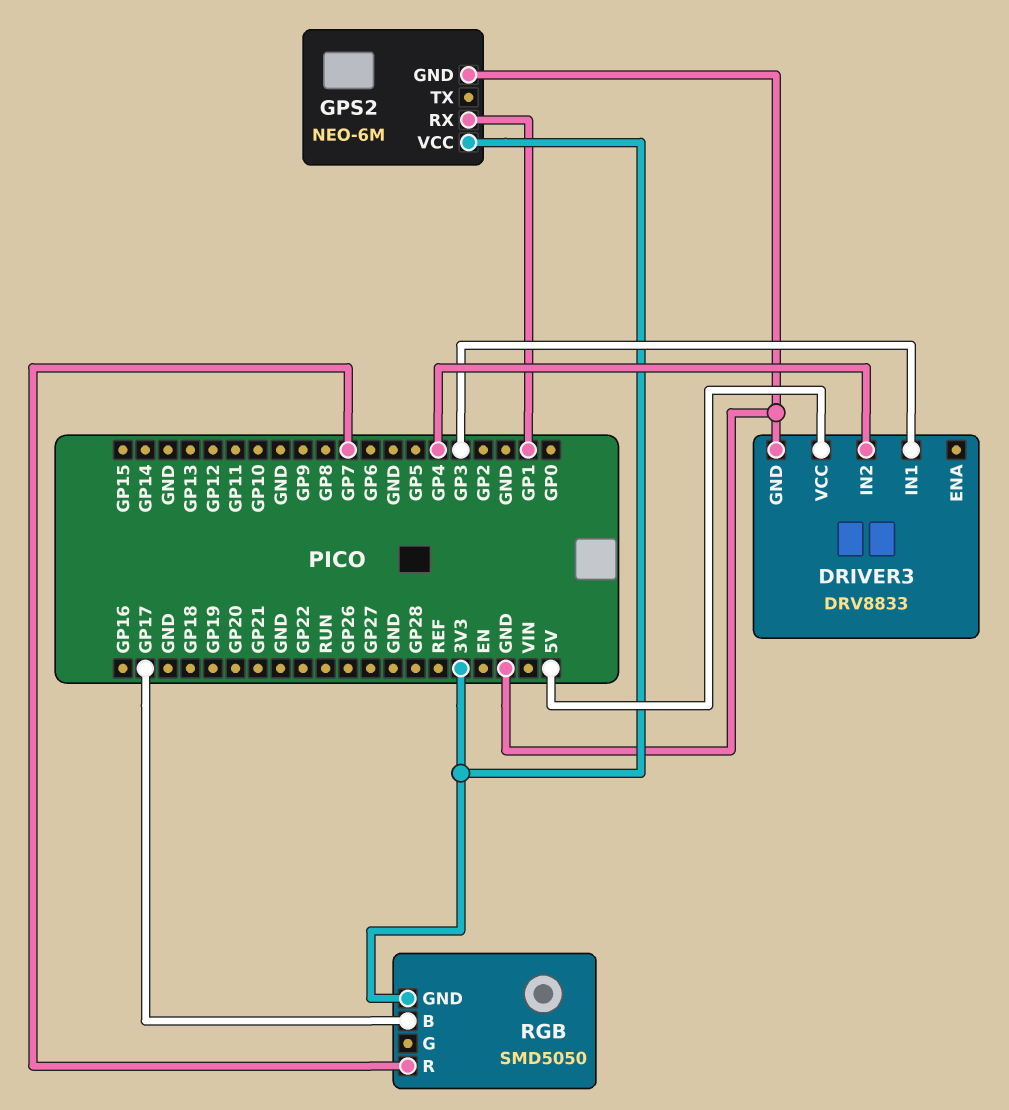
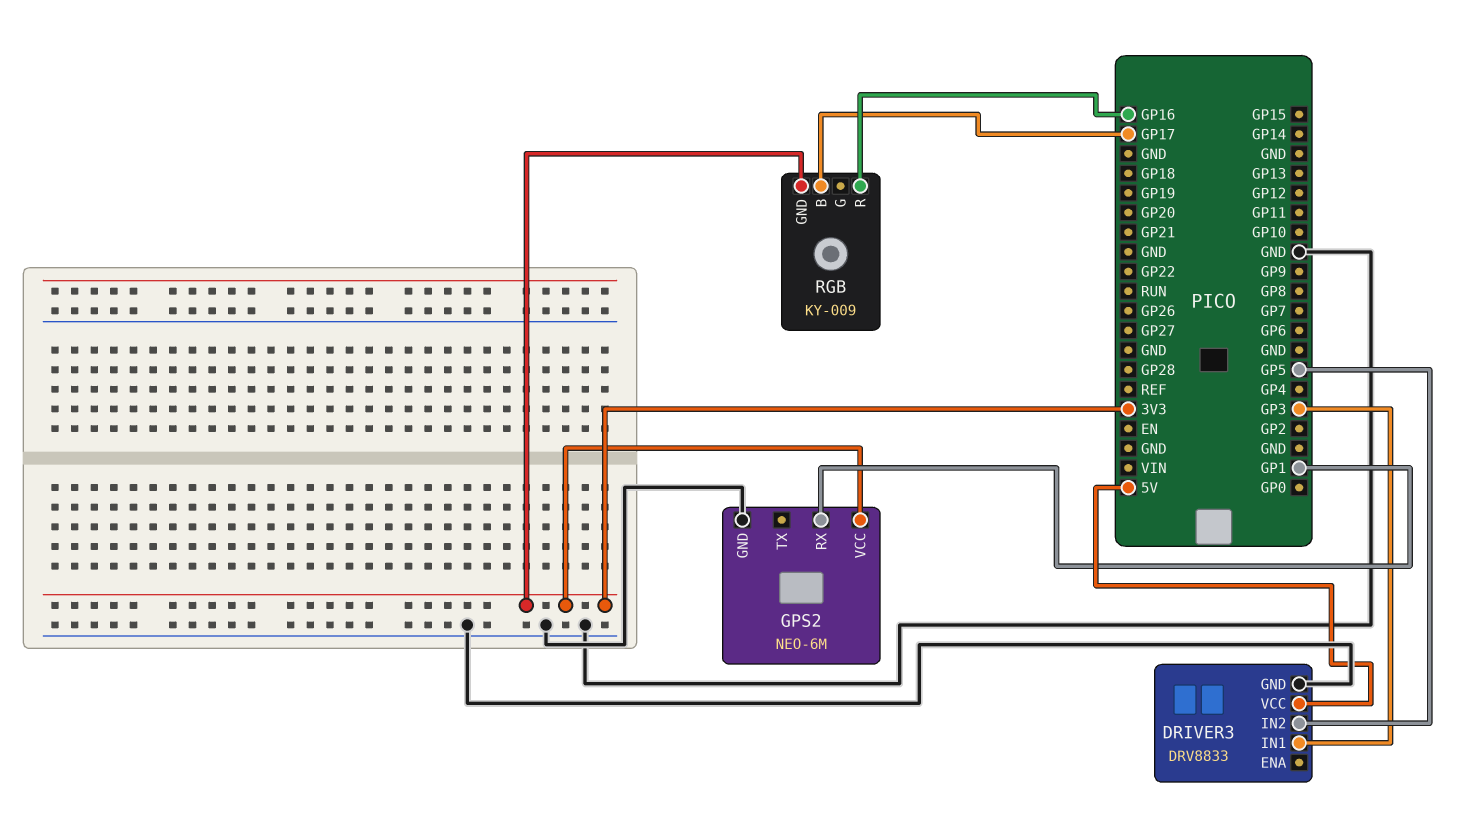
DRIVER3 pin IN2: GP4 -> GP5
RGB: SMD5050 -> KY-009
RGB pin R: GP7 -> GP16

